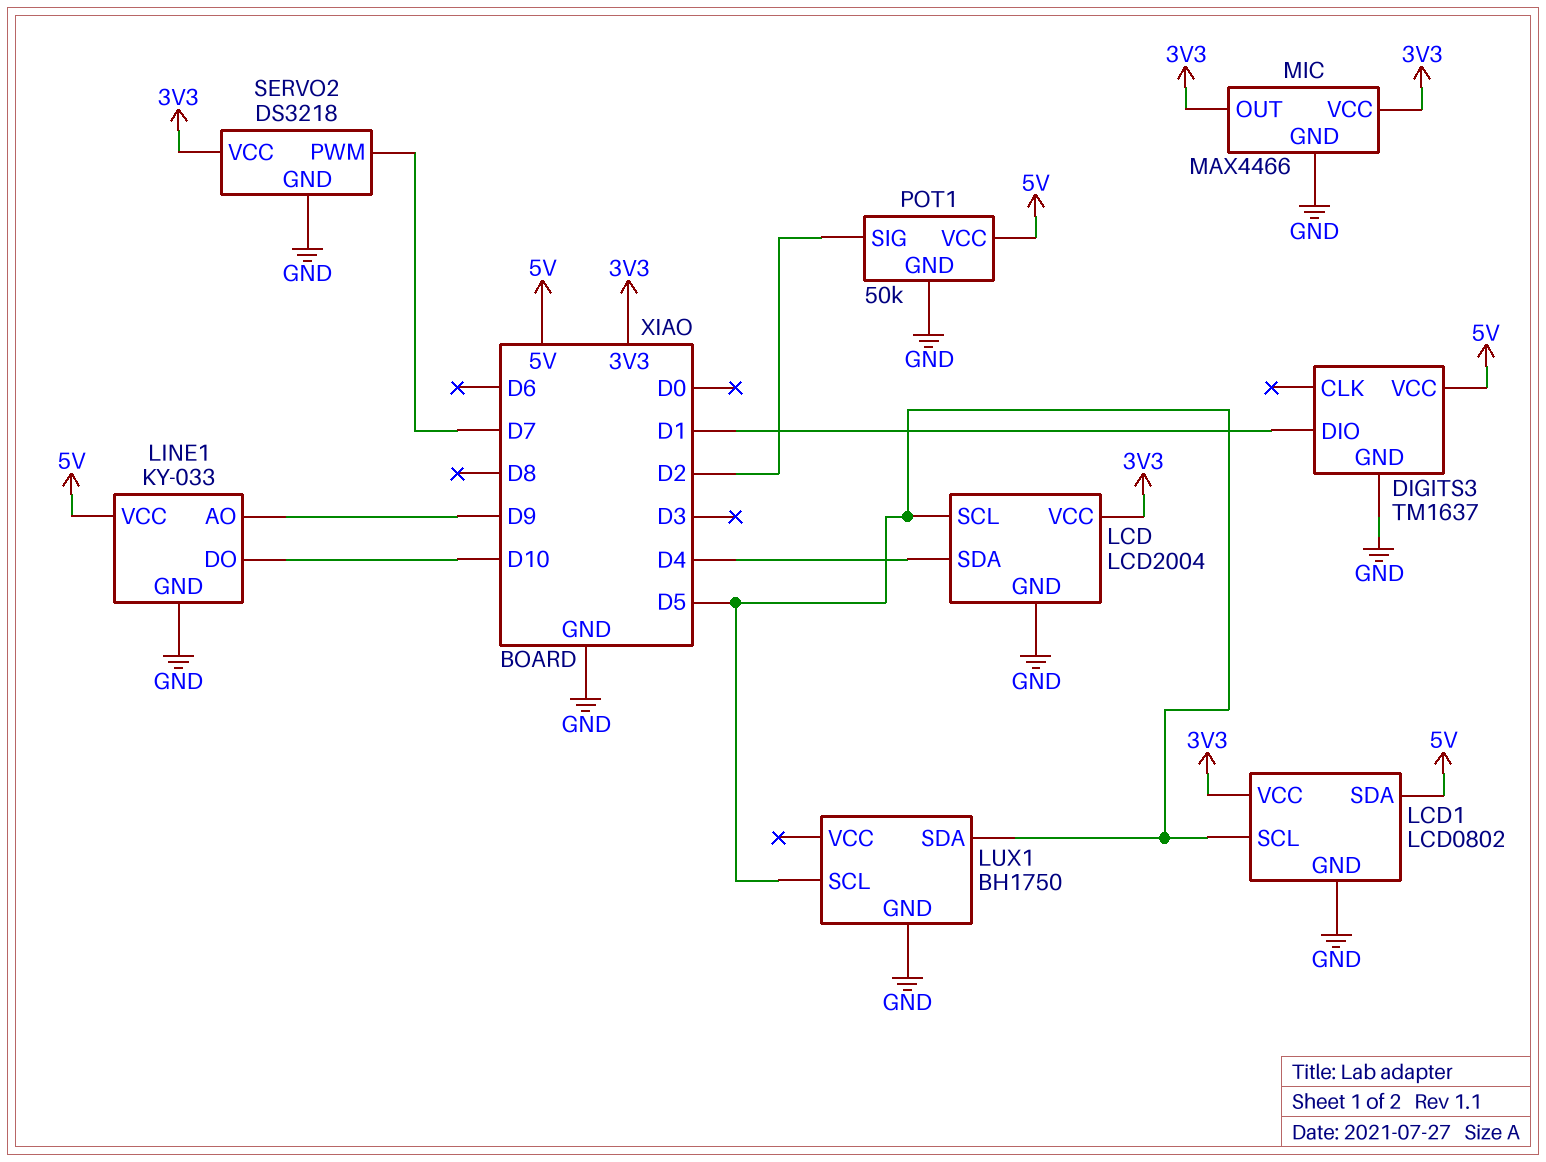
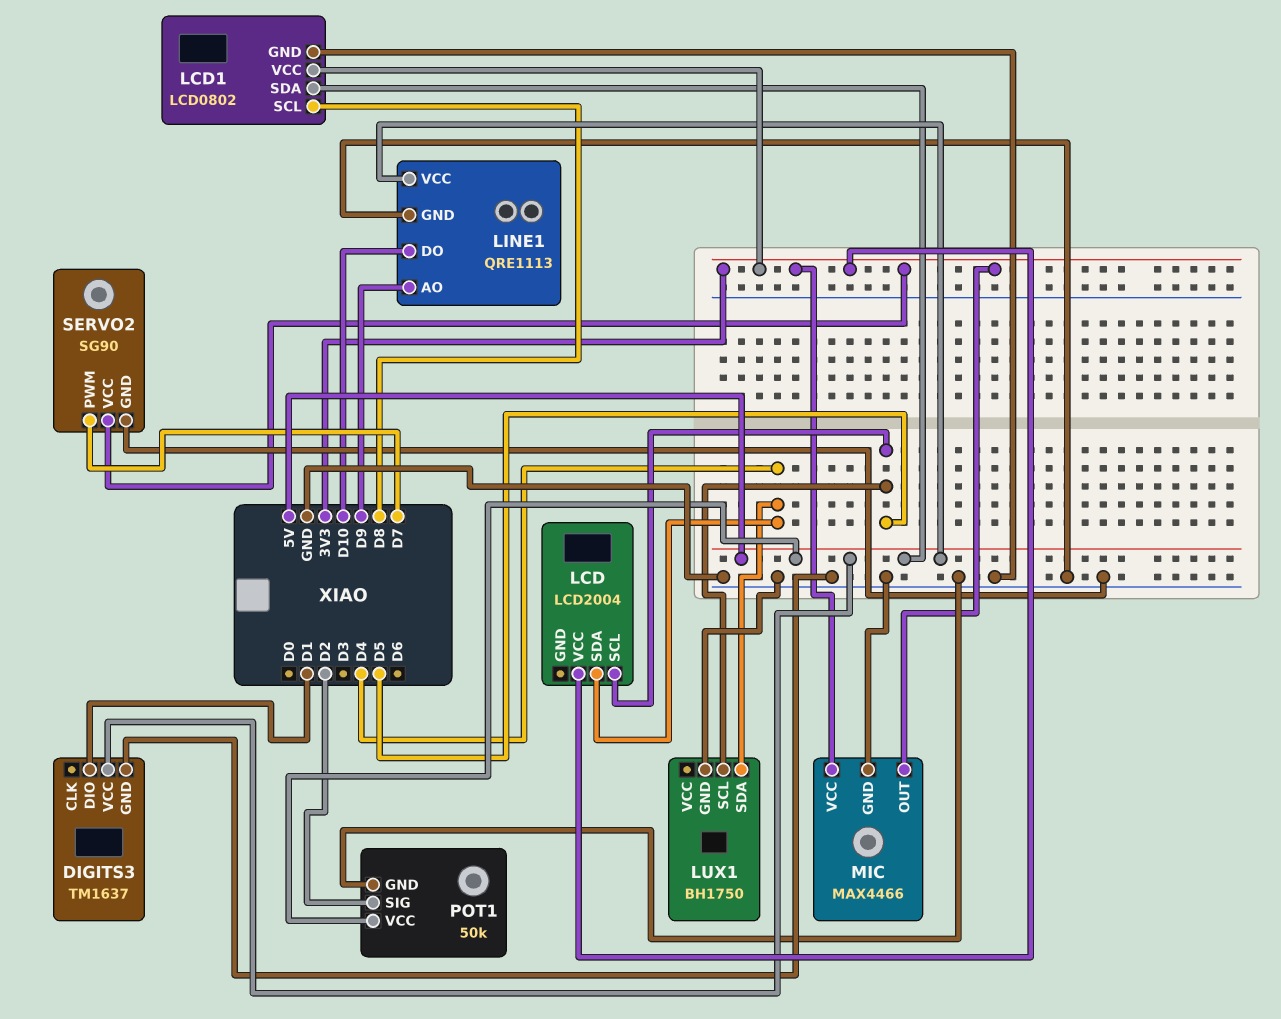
LCD pin GND: GND -> none
LCD1 pin SCL: D5 -> D8
LINE1: KY-033 -> QRE1113
LUX1 pin SDA: D5 -> D4
SERVO2: DS3218 -> SG90

